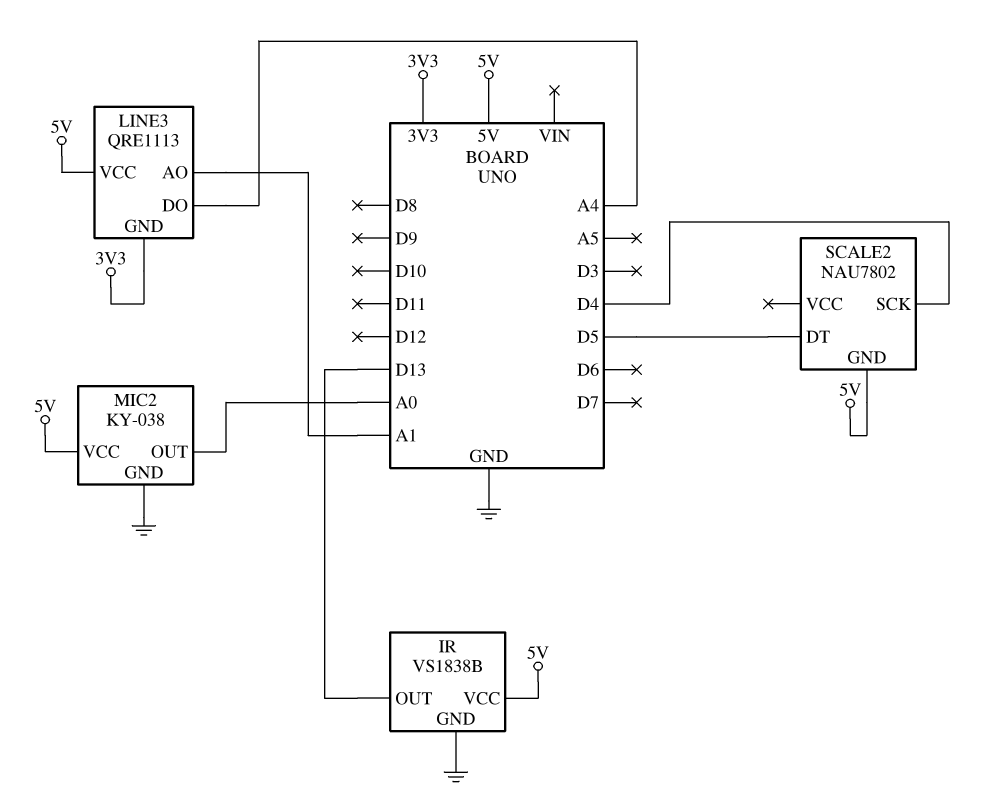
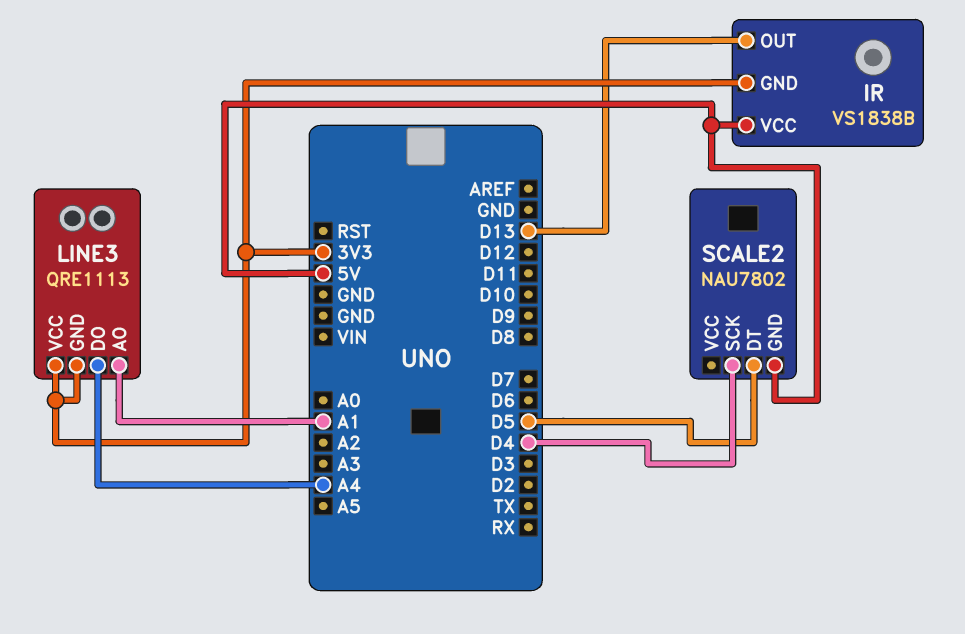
IR pin GND: GND -> 3V3
LINE3 pin VCC: 5V -> 3V3
MIC2: KY-038 -> none
MIC2 pin GND: GND -> none
MIC2 pin OUT: A0 -> none
MIC2 pin VCC: 5V -> none

